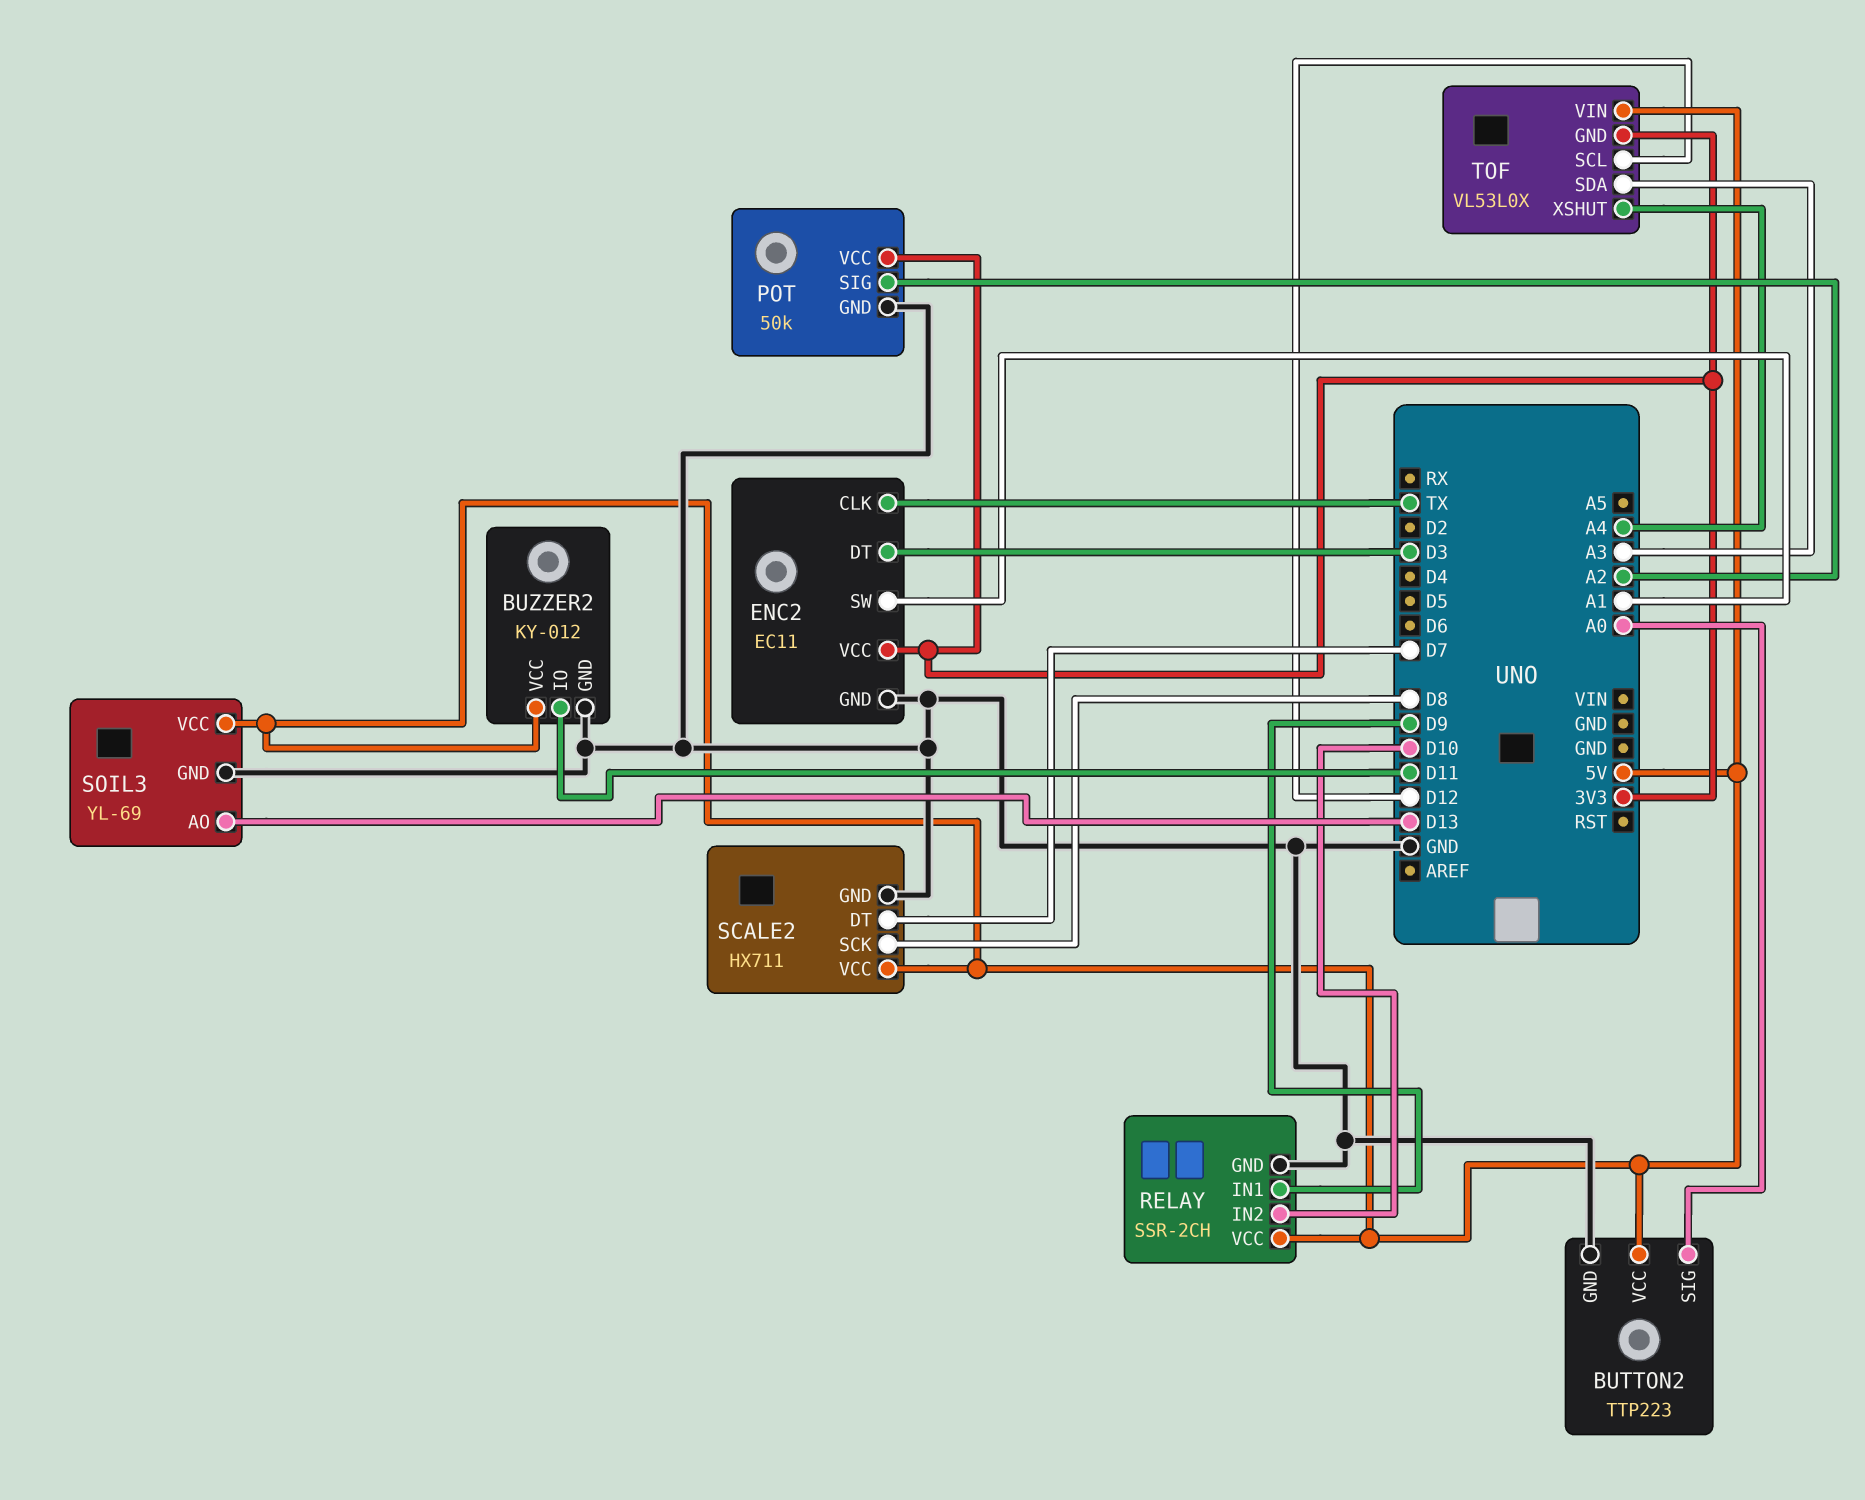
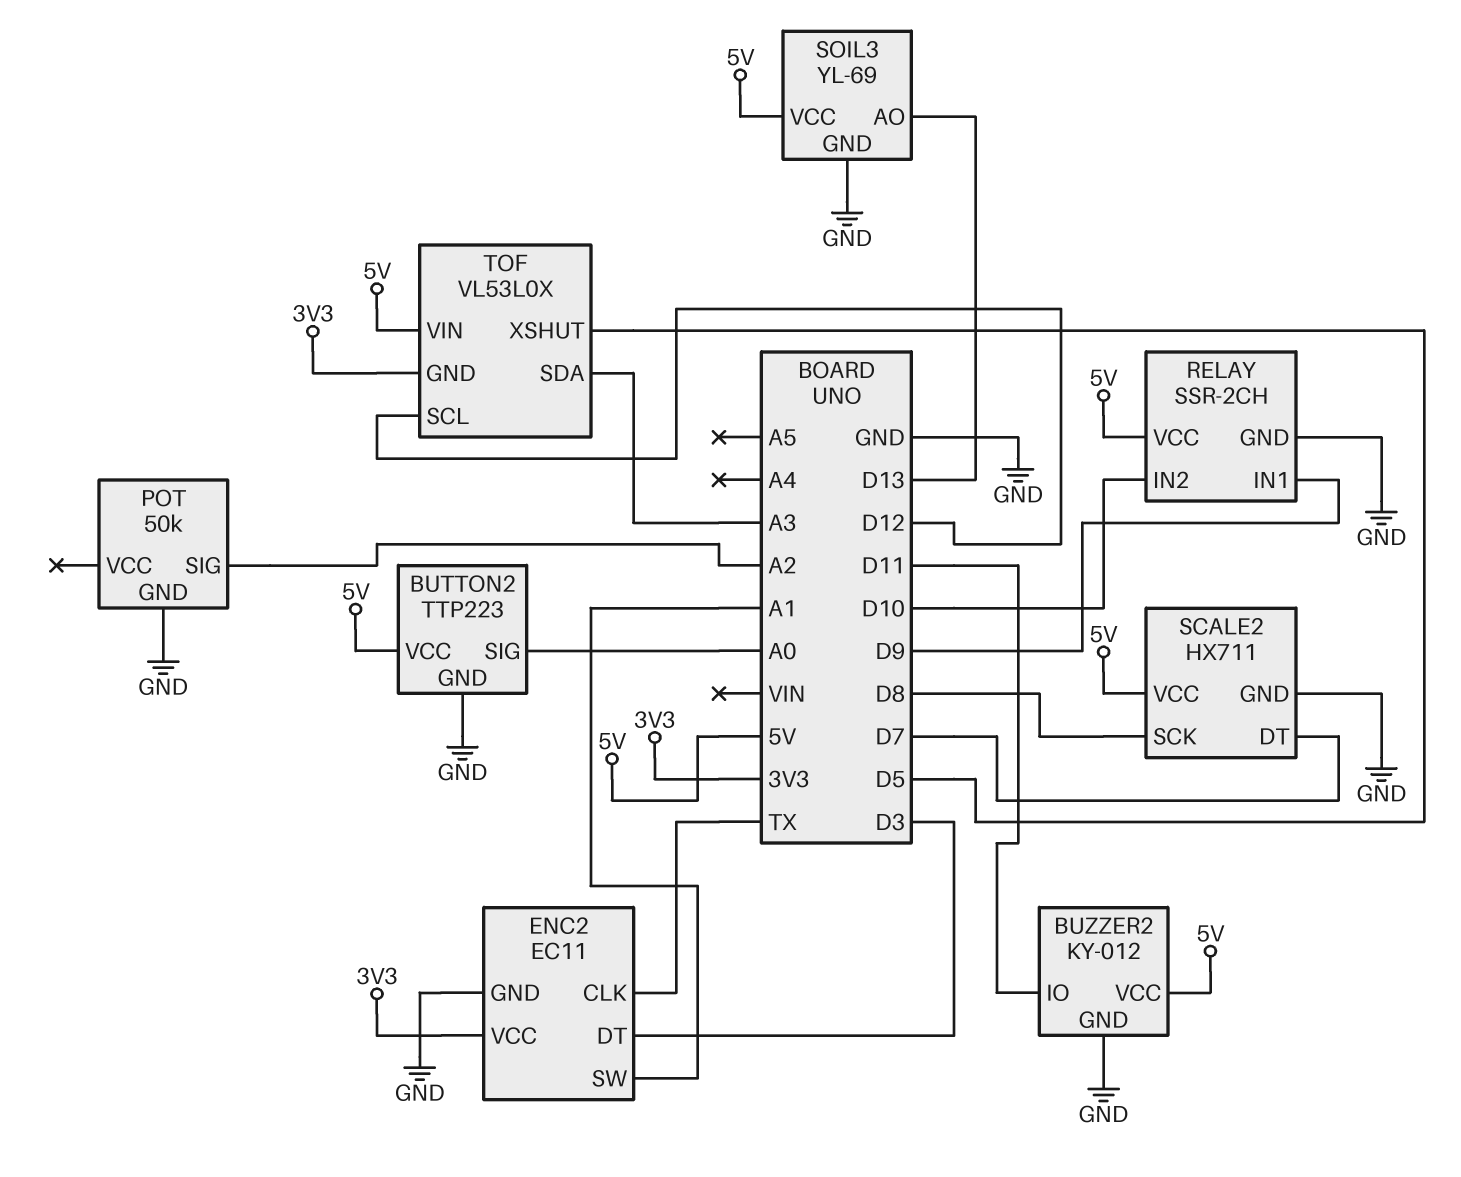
POT pin VCC: 3V3 -> none
TOF pin XSHUT: A4 -> D5

